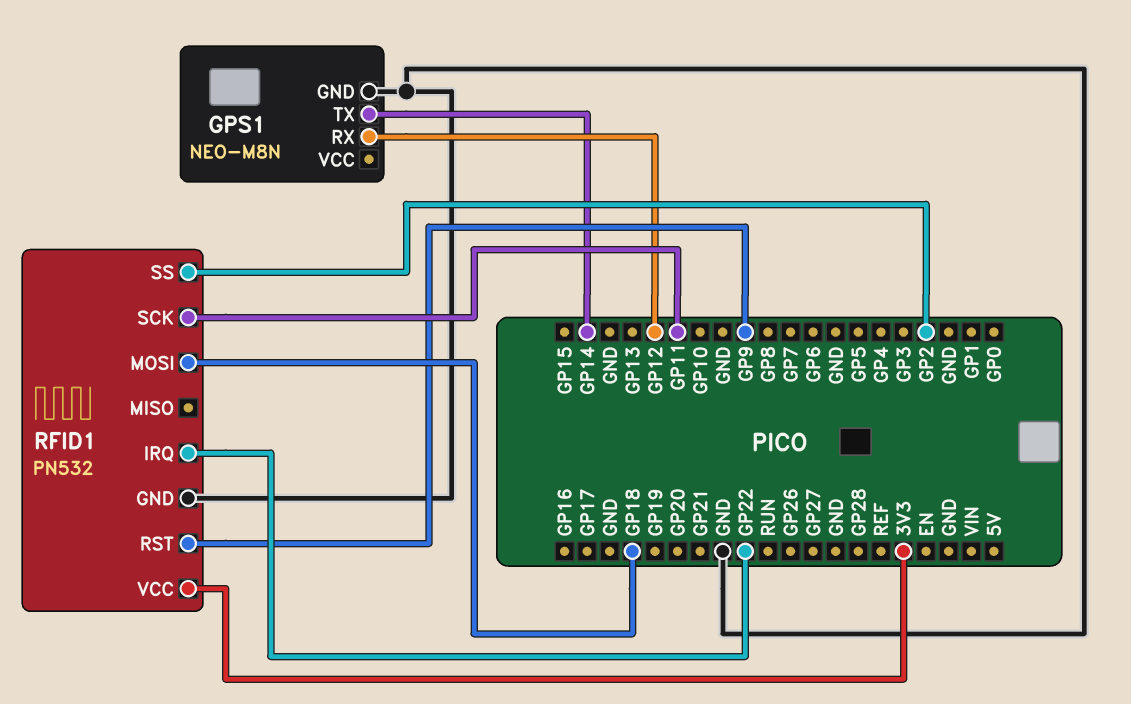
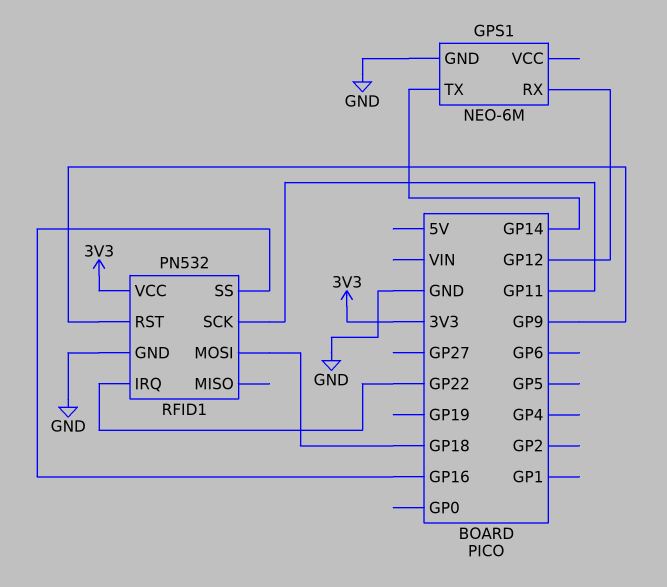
GPS1: NEO-M8N -> NEO-6M
RFID1 pin SS: GP2 -> GP16

